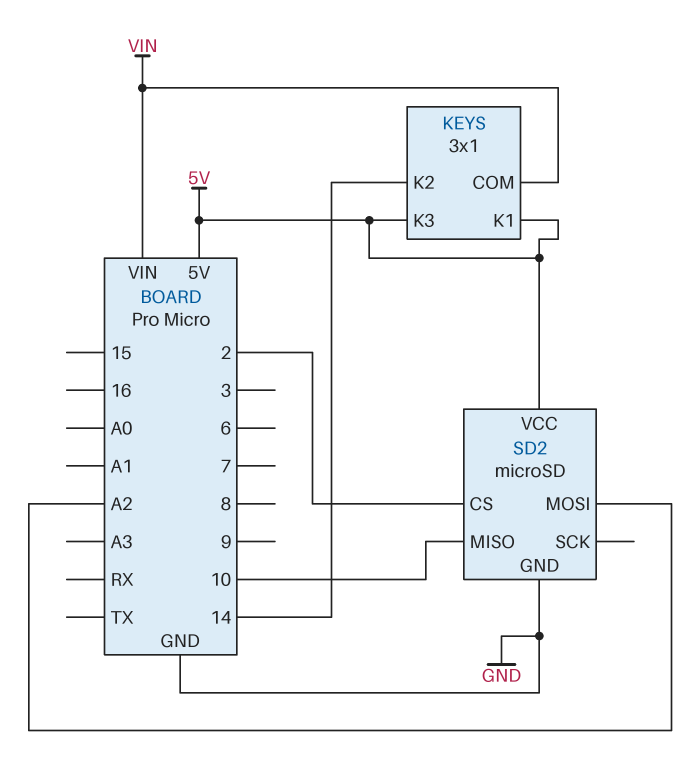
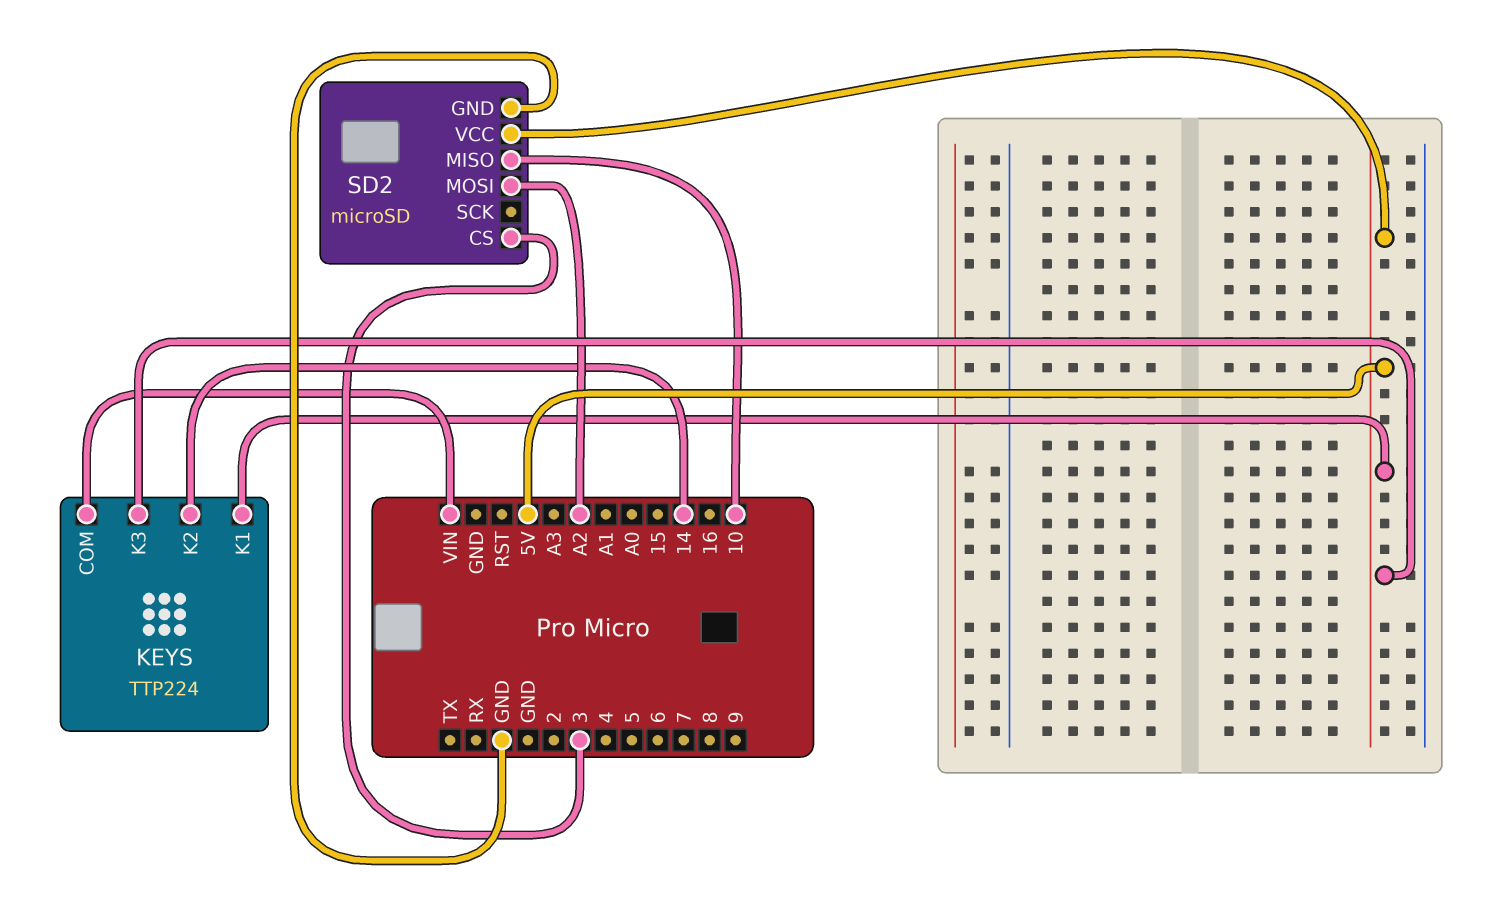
KEYS: 3x1 -> TTP224
SD2 pin CS: 2 -> 3

